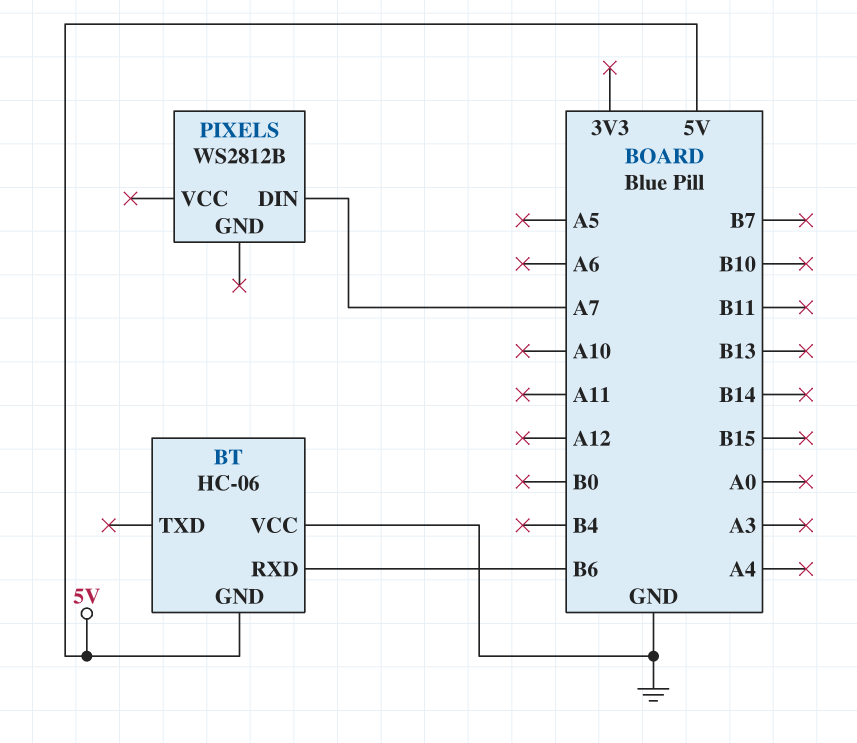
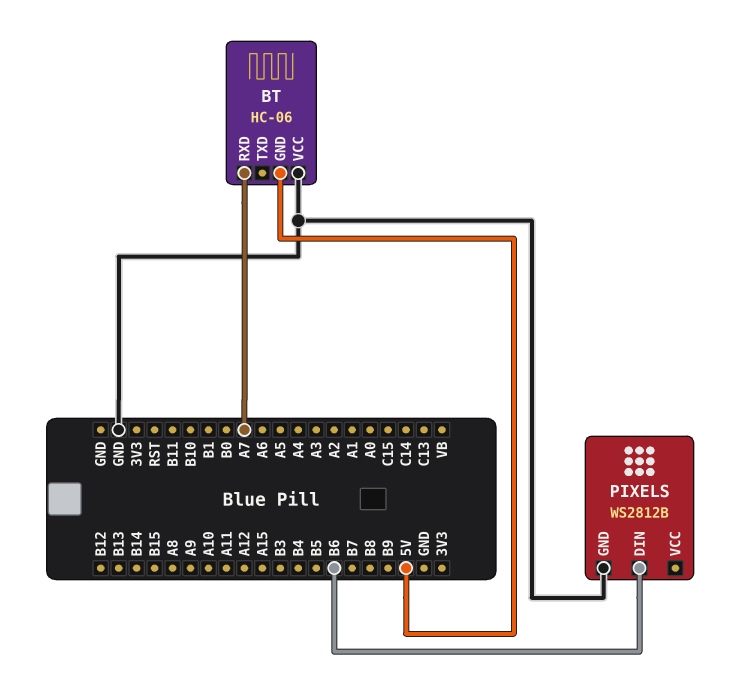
BT pin RXD: B6 -> A7
PIXELS pin DIN: A7 -> B6
PIXELS pin GND: none -> GND

